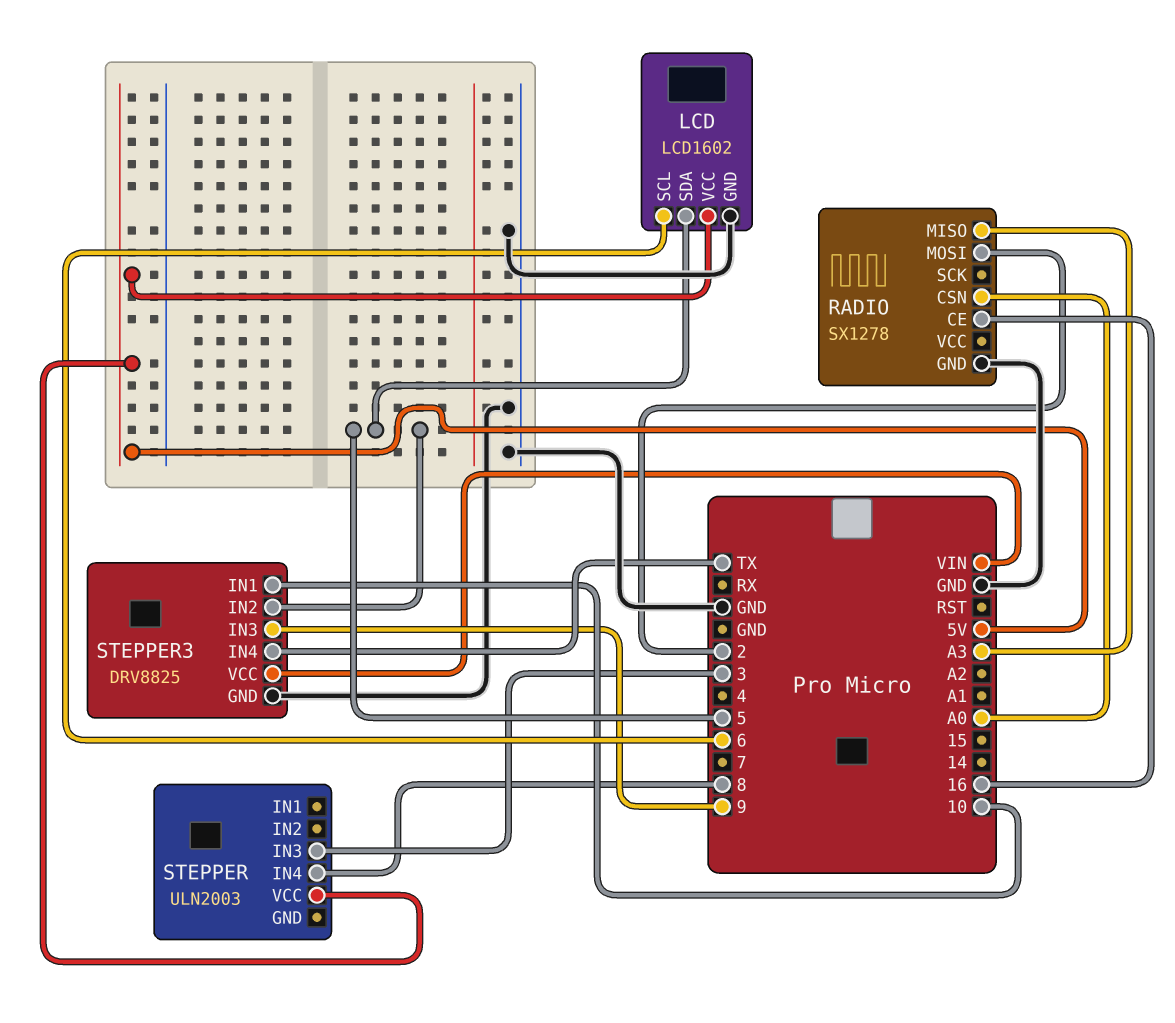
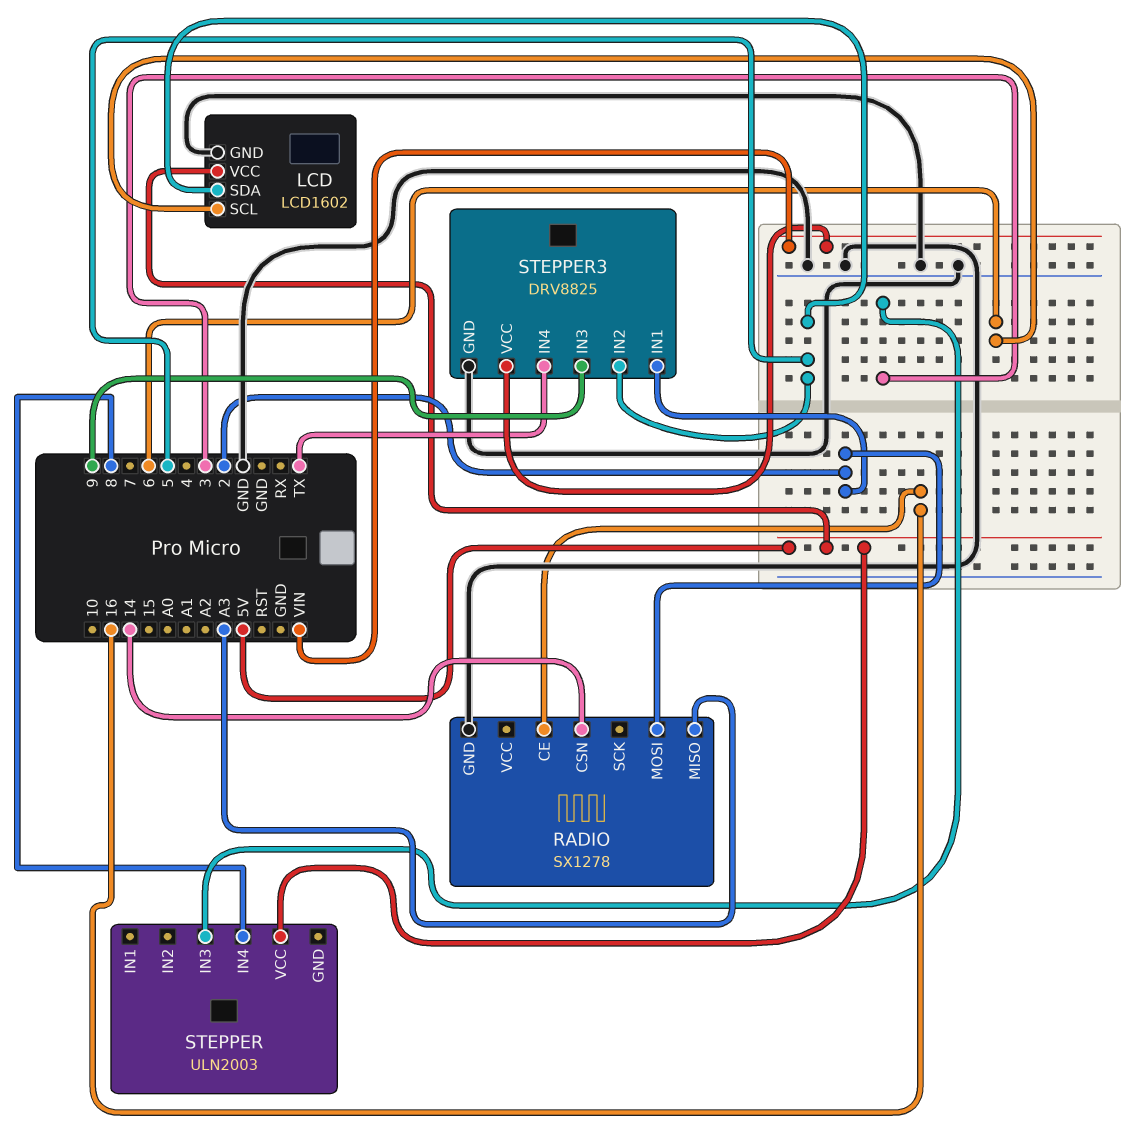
RADIO pin CSN: A0 -> 14
STEPPER3 pin IN1: 10 -> 2

